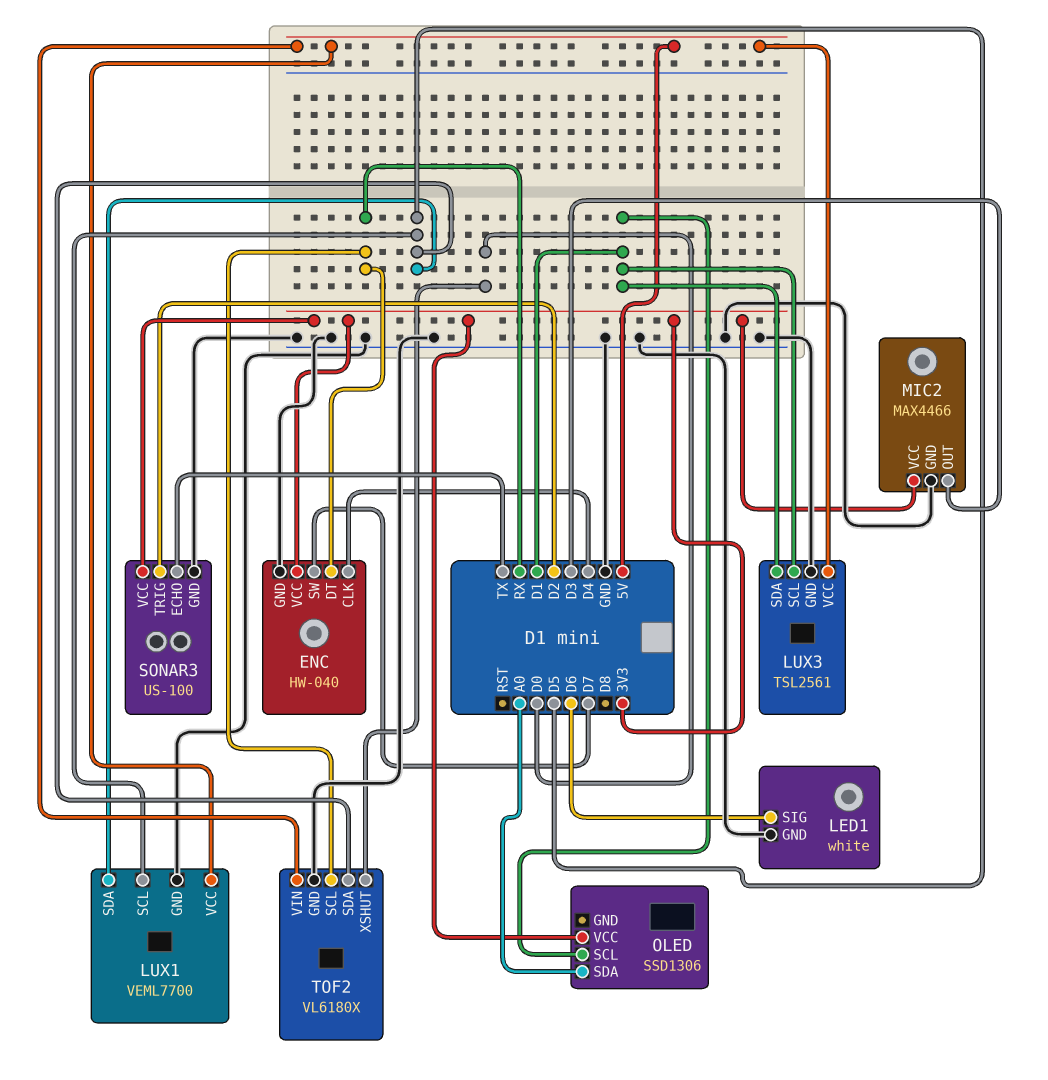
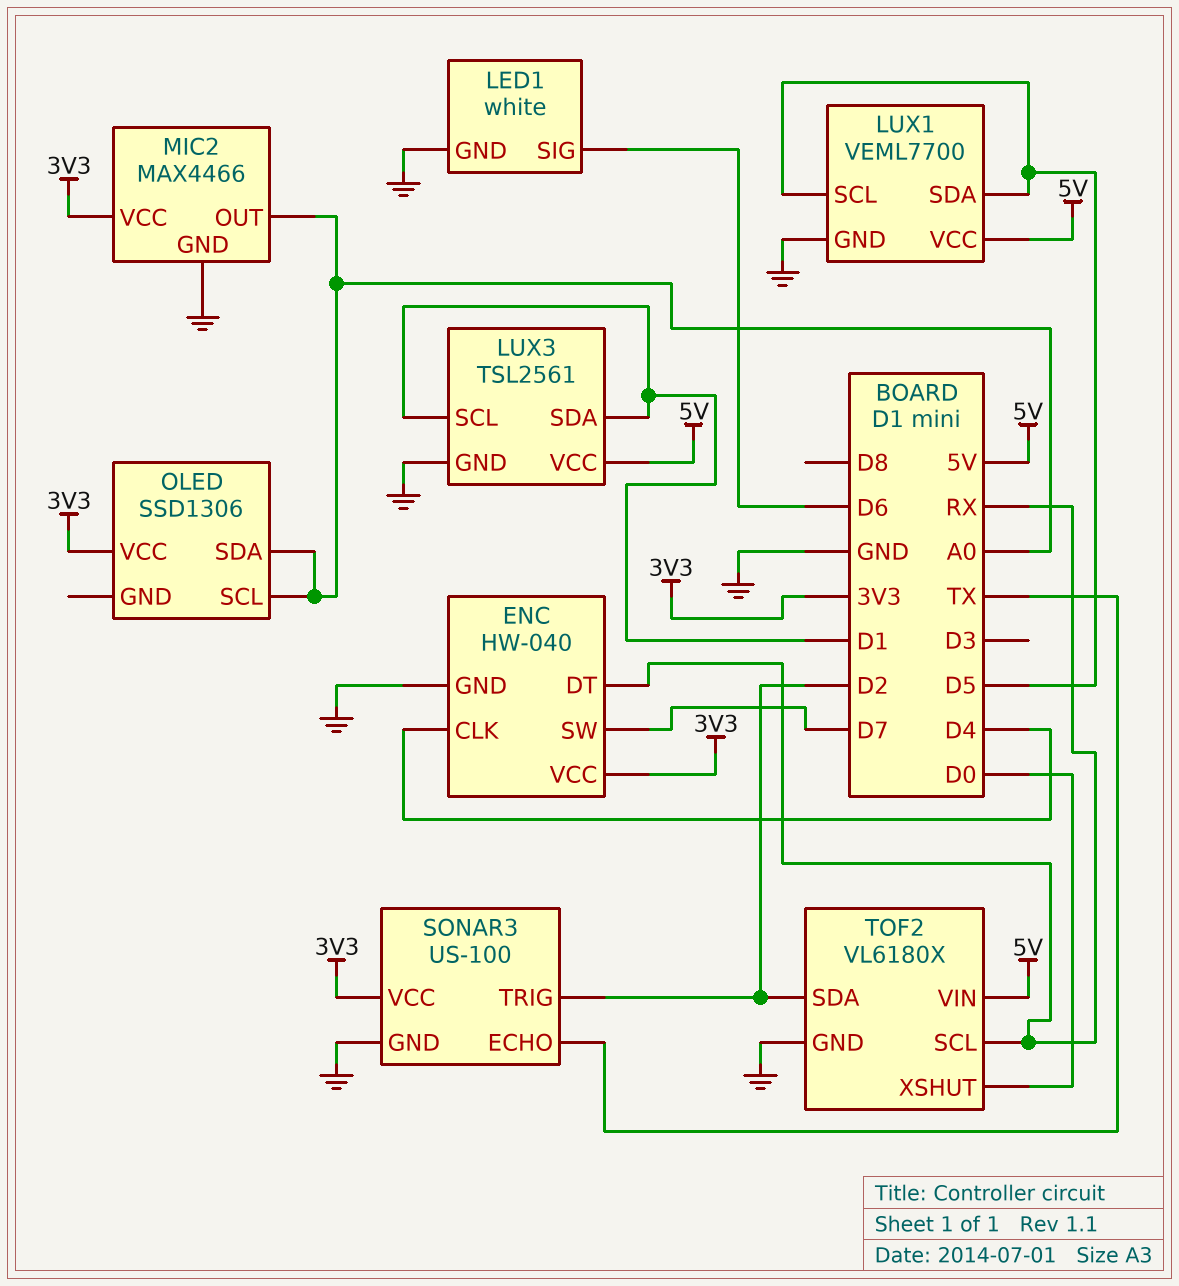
MIC2 pin OUT: D3 -> A0
OLED pin SCL: D1 -> A0
TOF2 pin SDA: D5 -> D2

